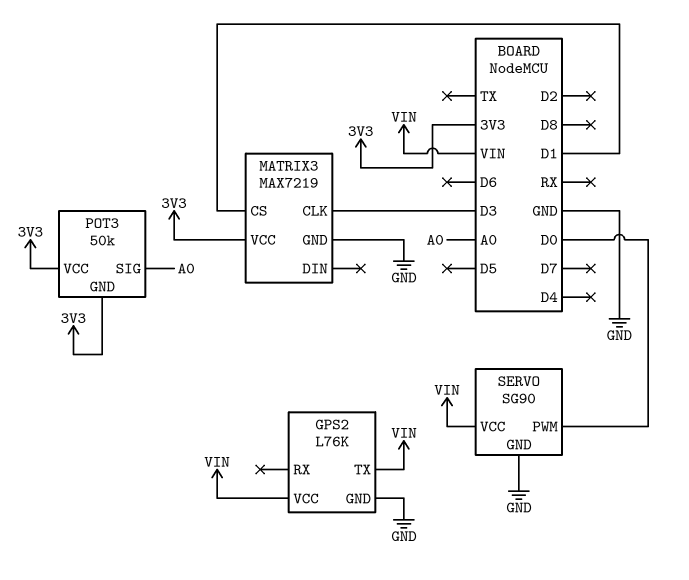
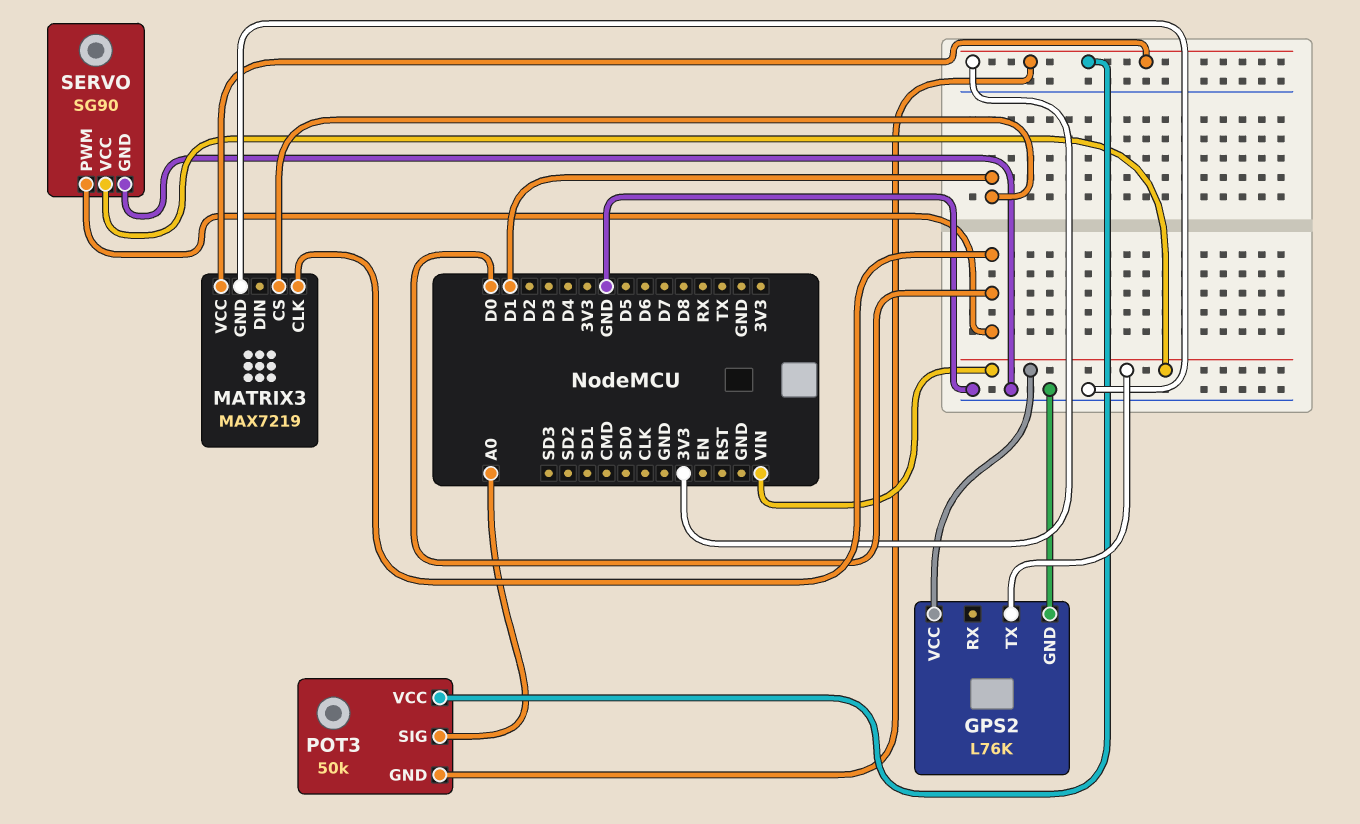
MATRIX3 pin CLK: D3 -> D0

